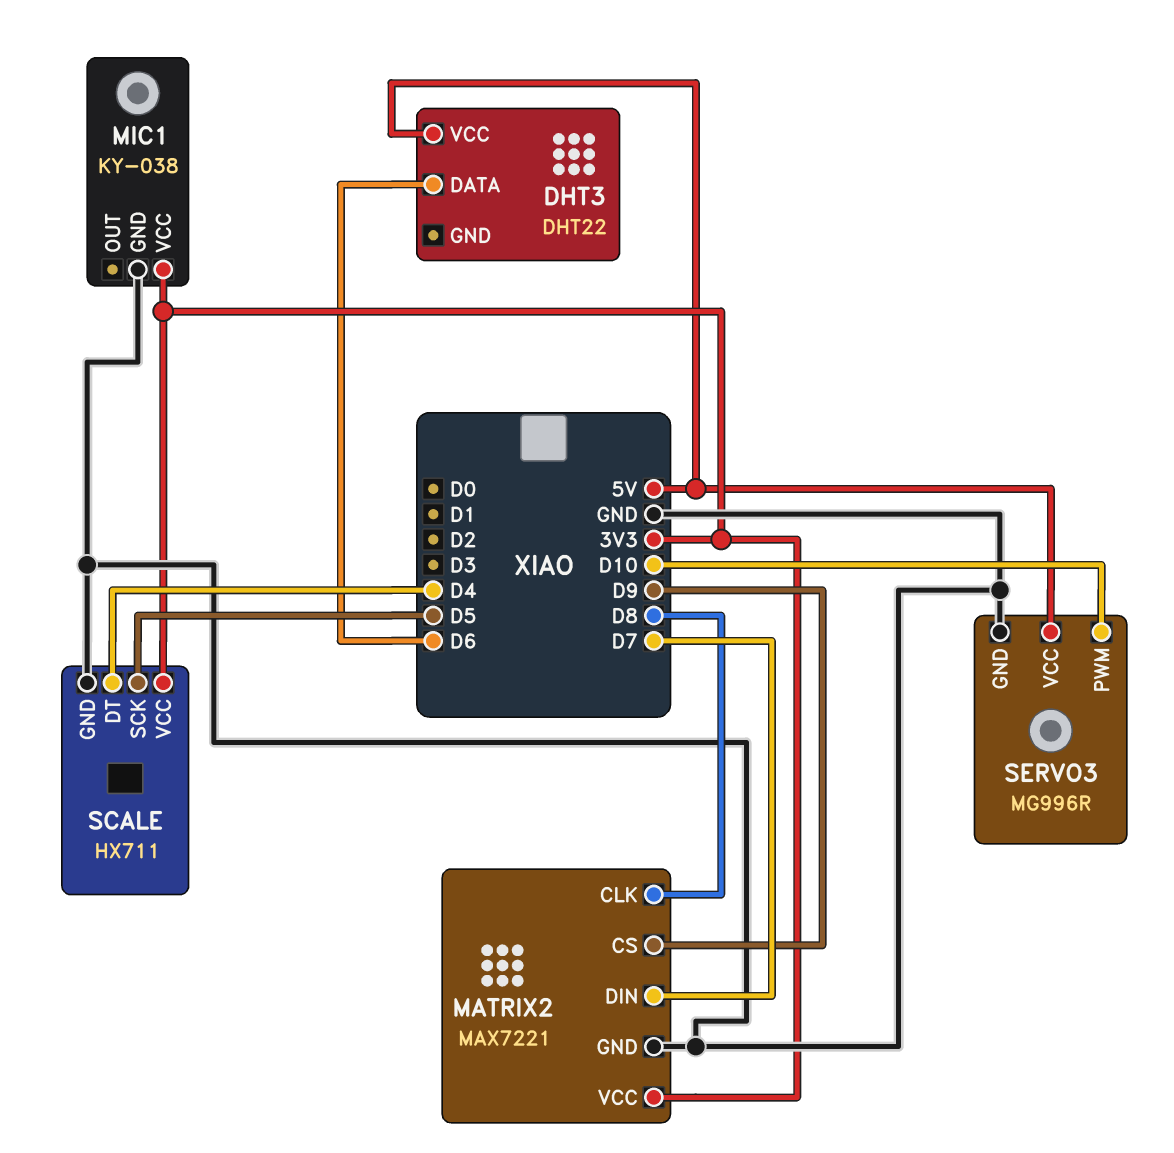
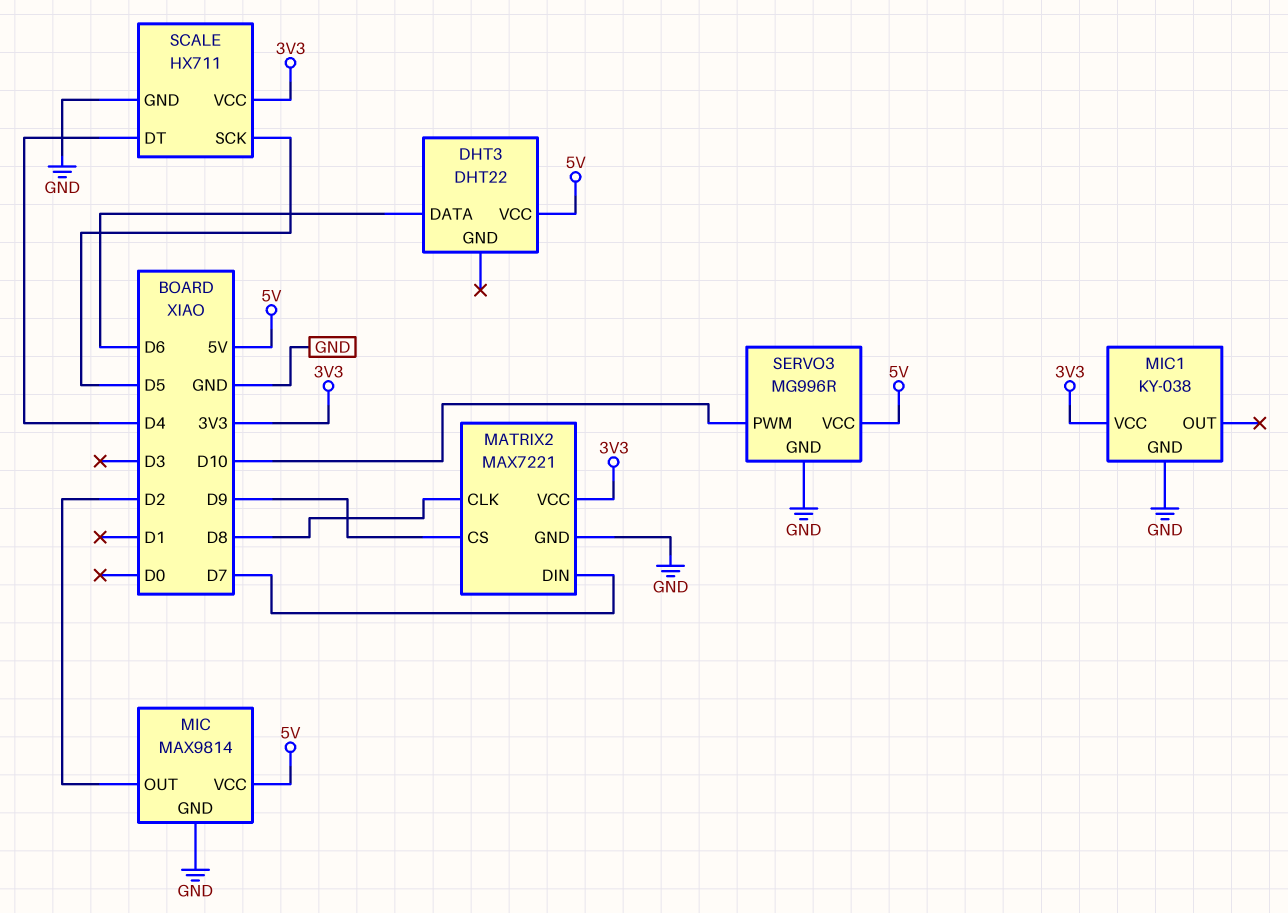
MIC: none -> MAX9814
MIC pin GND: none -> GND
MIC pin OUT: none -> D2
MIC pin VCC: none -> 5V

